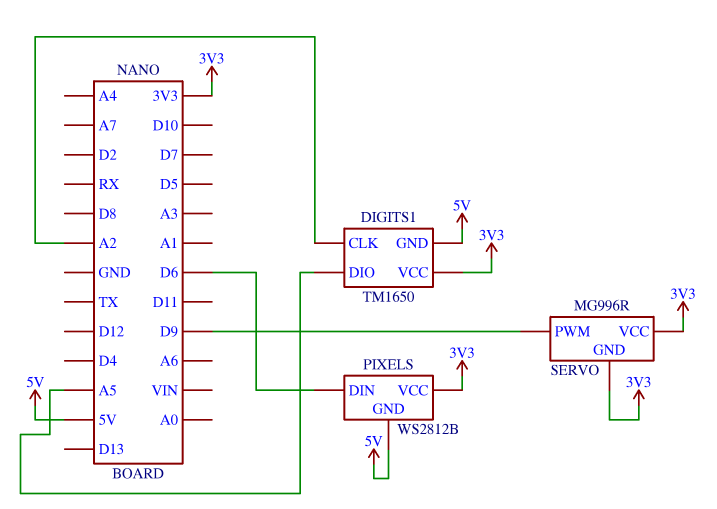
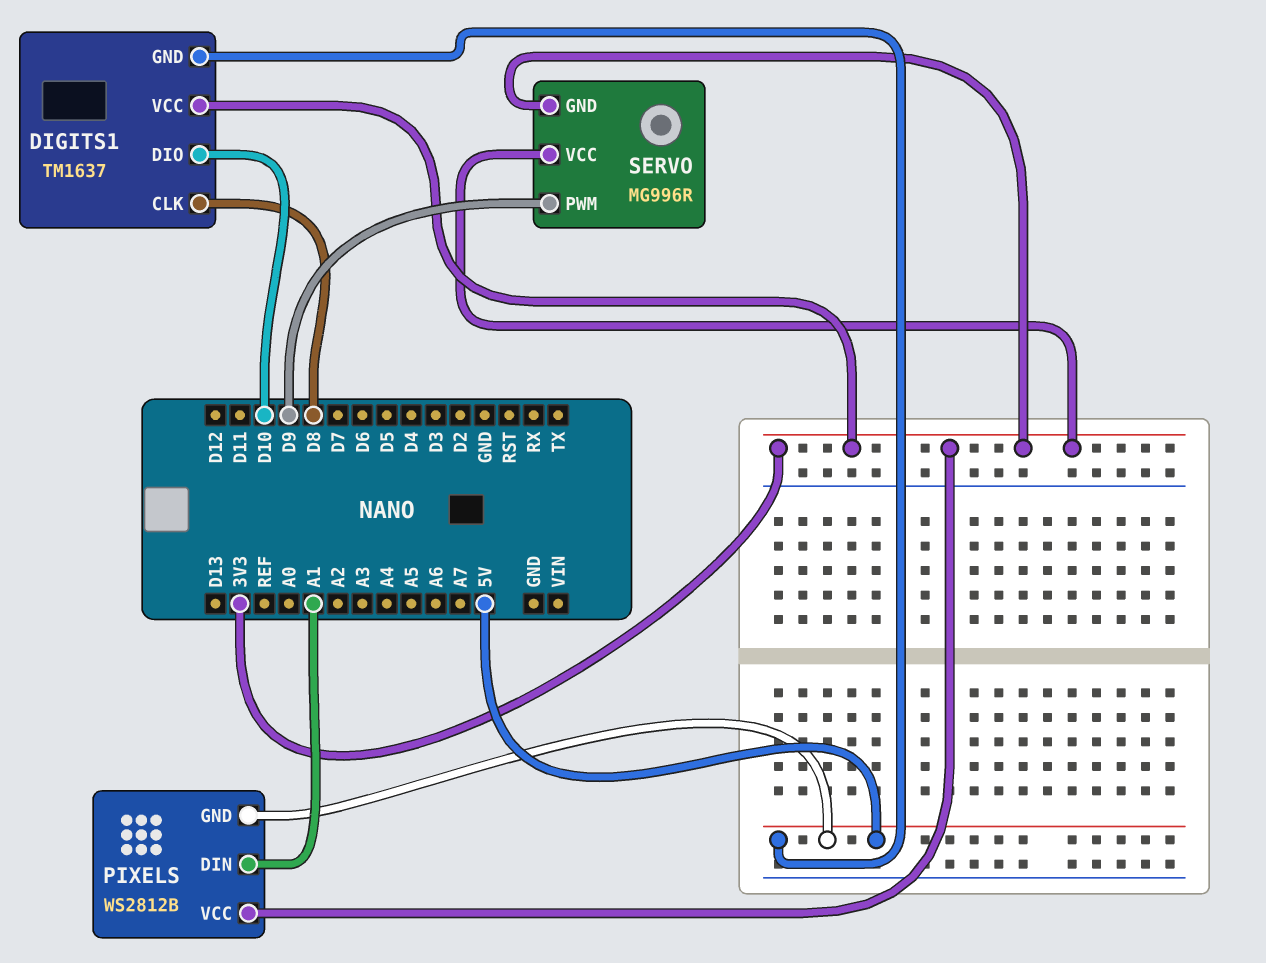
DIGITS1: TM1650 -> TM1637
DIGITS1 pin CLK: A2 -> D8
DIGITS1 pin DIO: A5 -> D10
PIXELS pin DIN: D6 -> A1

